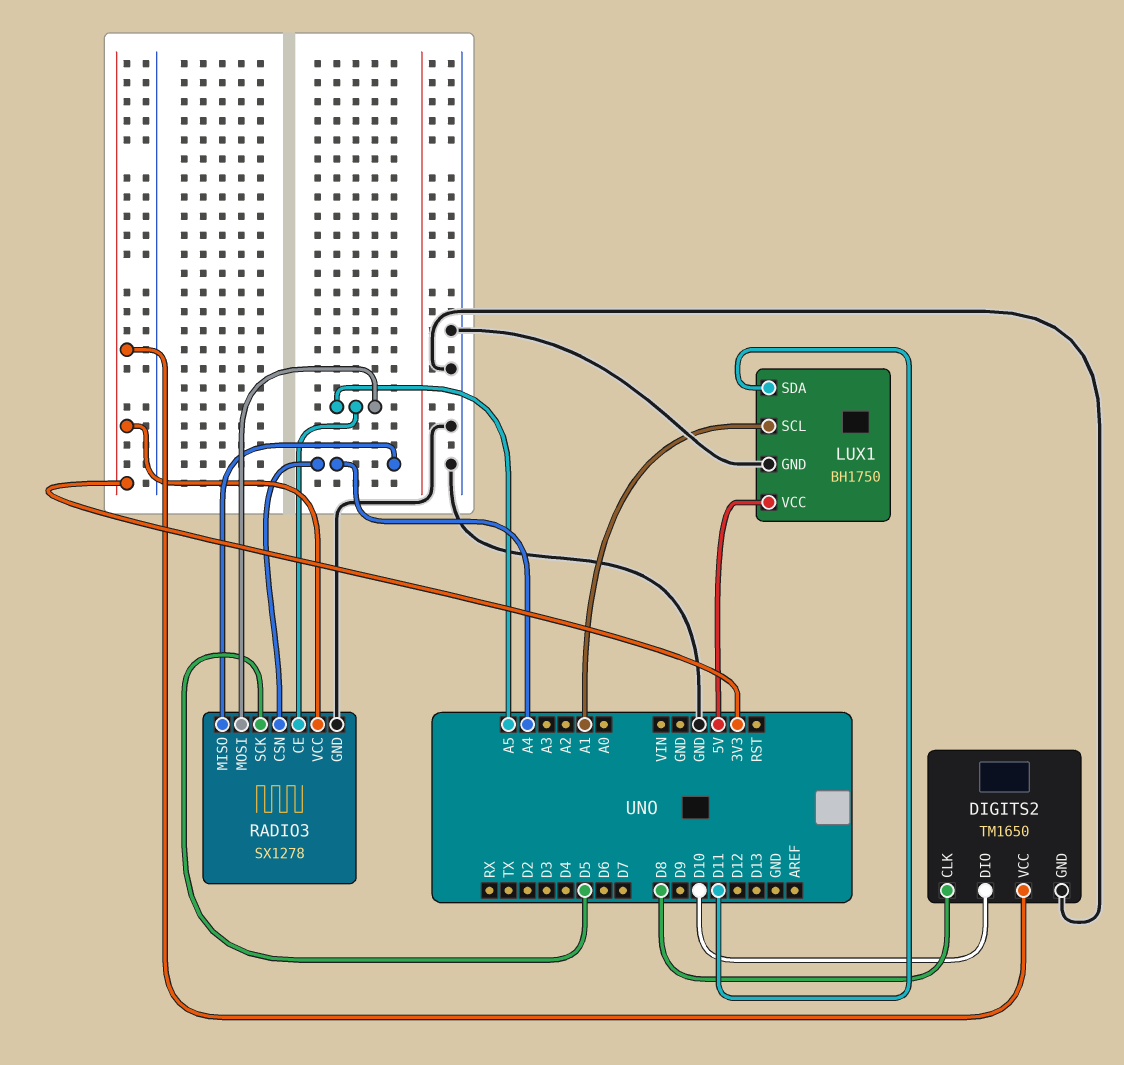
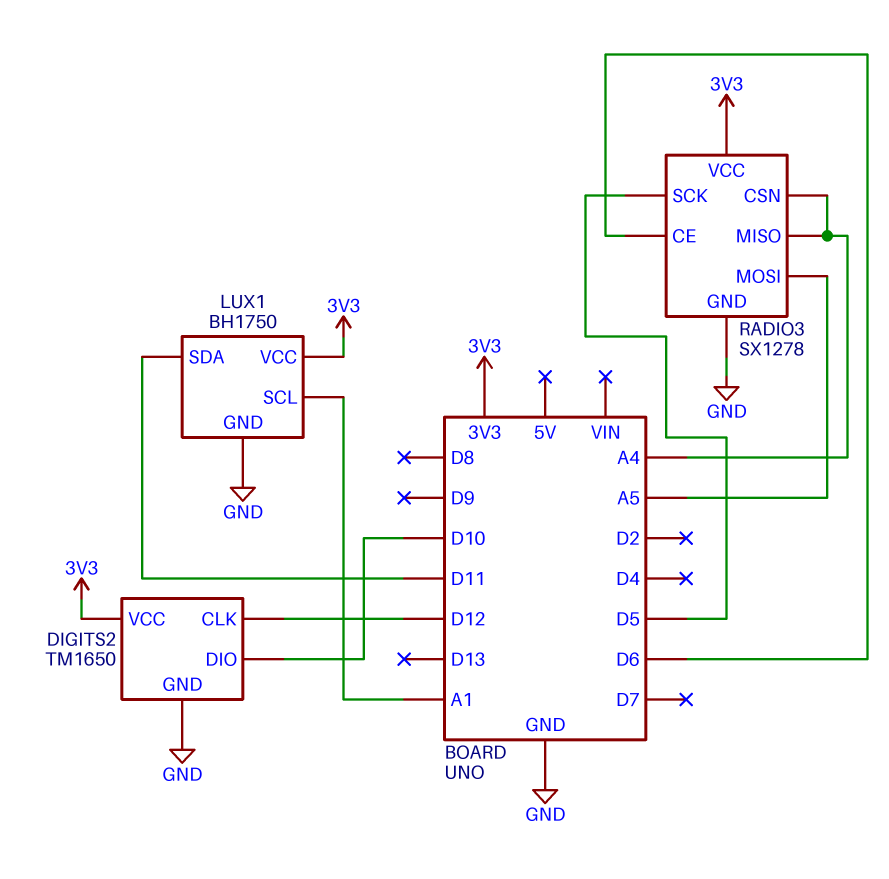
DIGITS2 pin CLK: D8 -> D12
LUX1 pin VCC: 5V -> 3V3
RADIO3 pin CE: A5 -> D6

